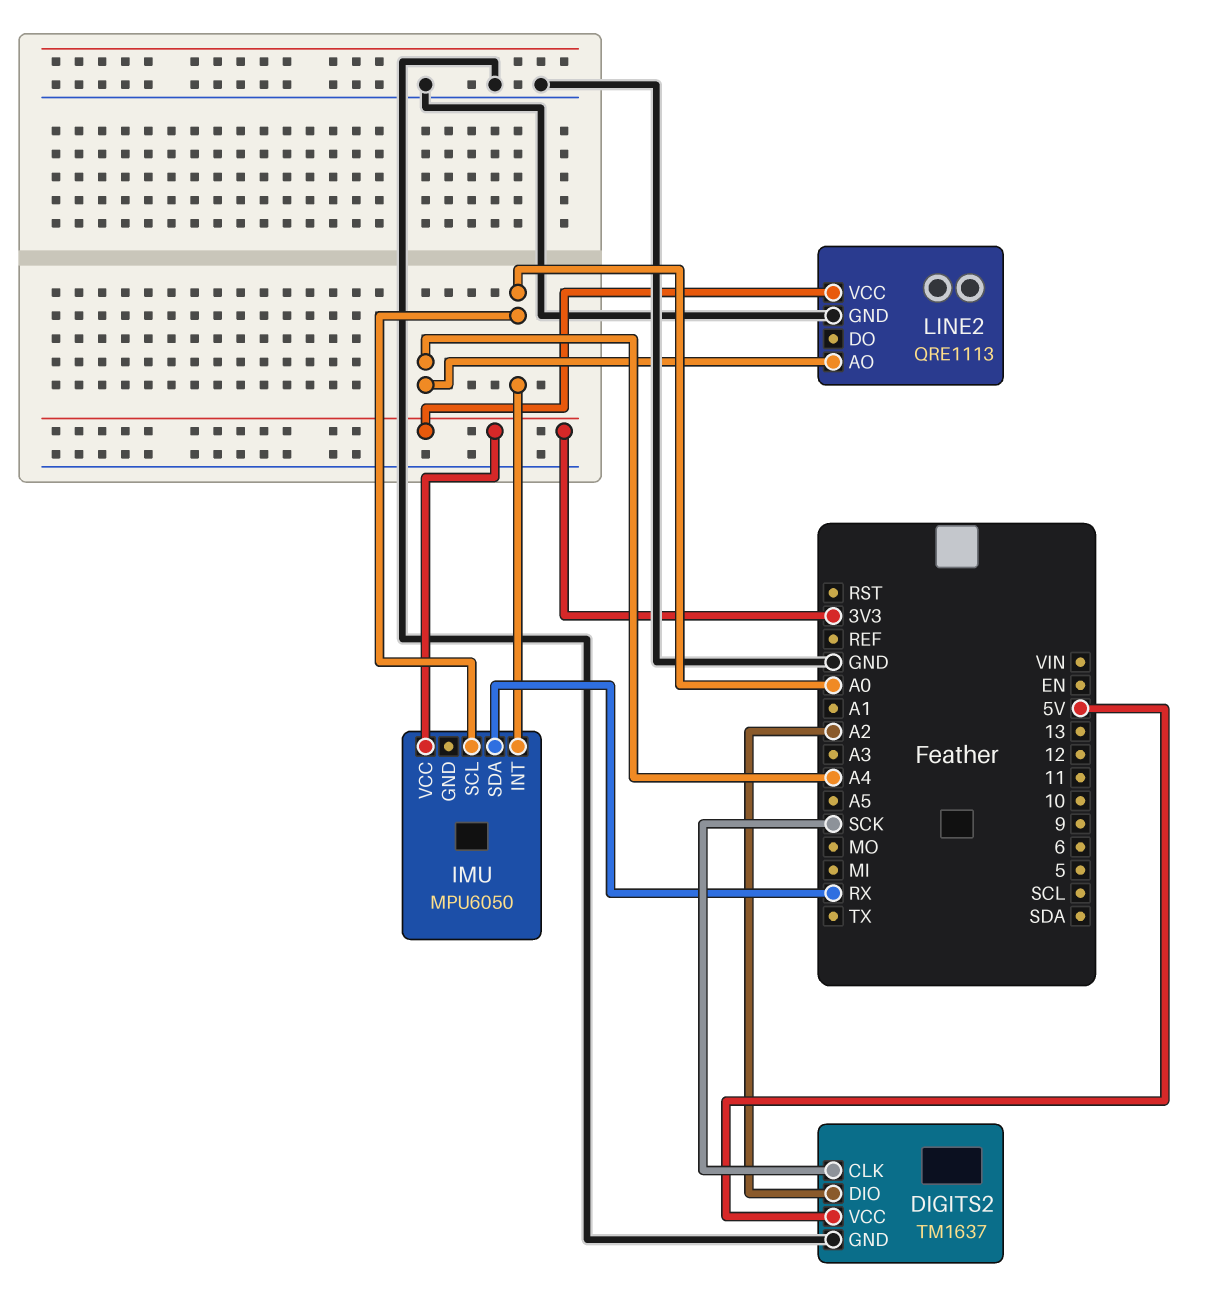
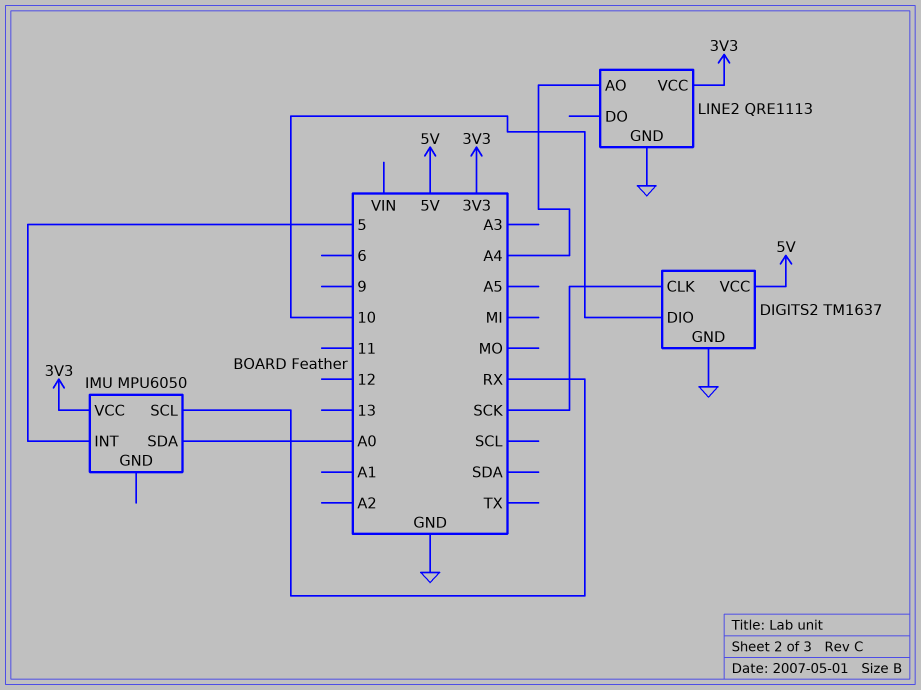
DIGITS2 pin DIO: A2 -> 10
IMU pin INT: A0 -> 5
IMU pin SCL: A0 -> RX
IMU pin SDA: RX -> A0

